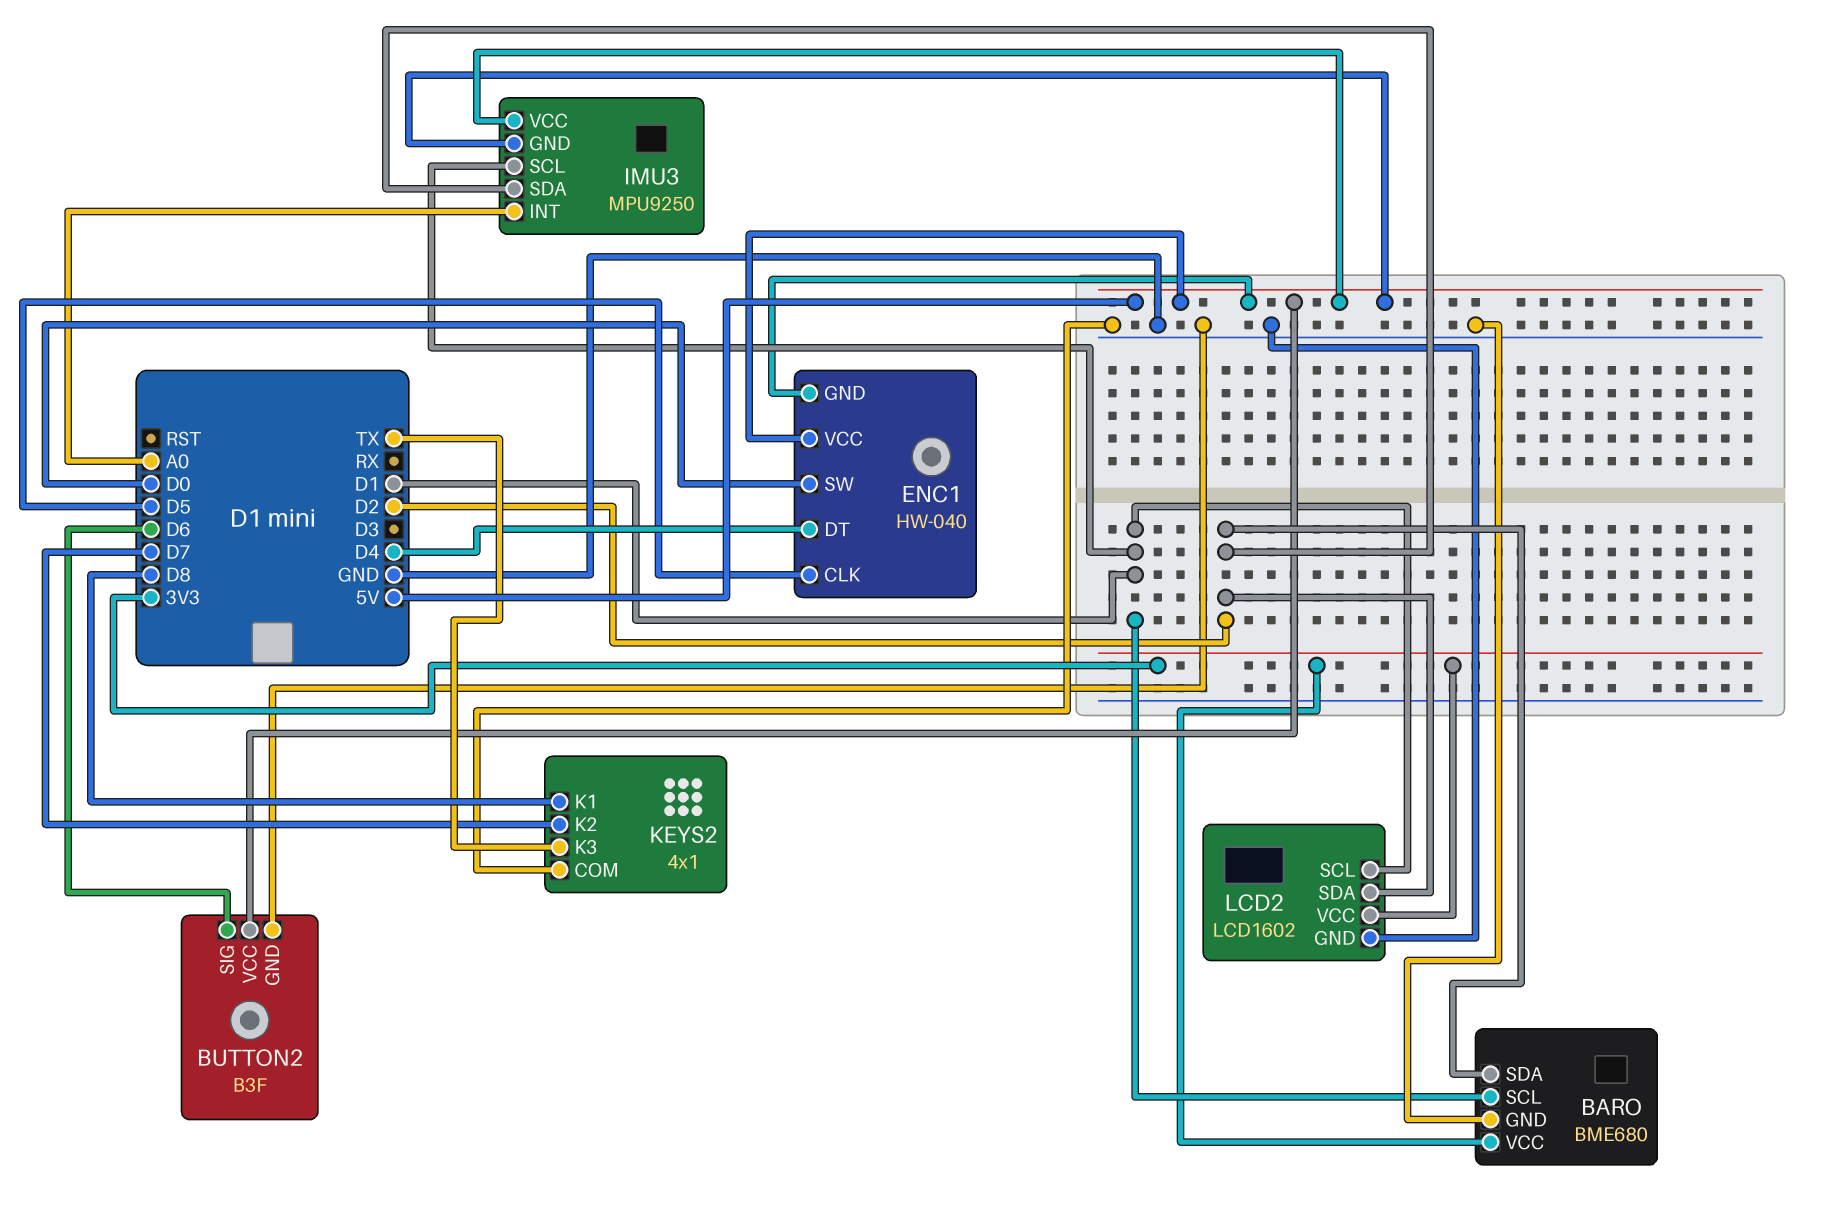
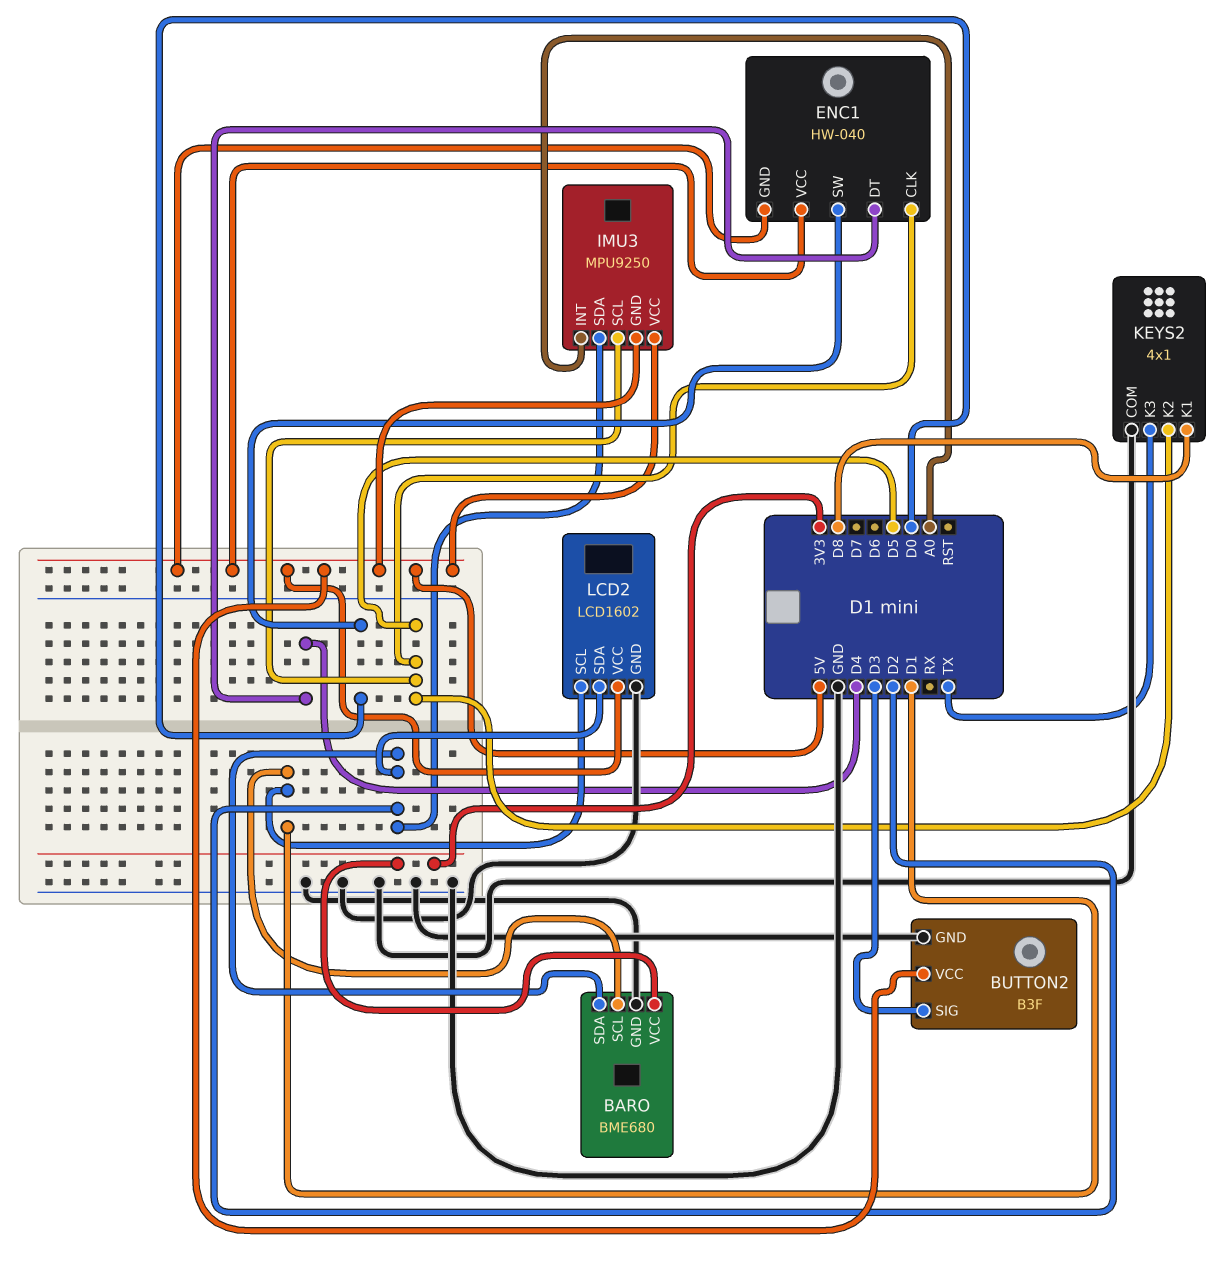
BUTTON2 pin SIG: D6 -> D3
IMU3 pin SCL: D1 -> D5
KEYS2 pin K2: D7 -> D5
LCD2 pin VCC: 3V3 -> 5V

